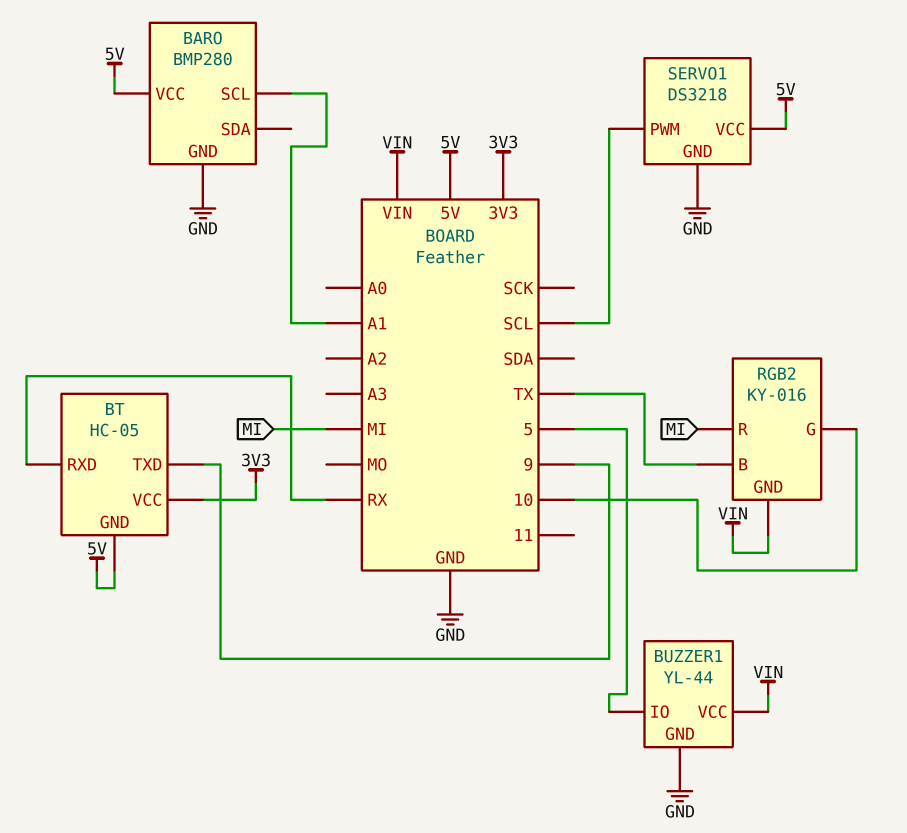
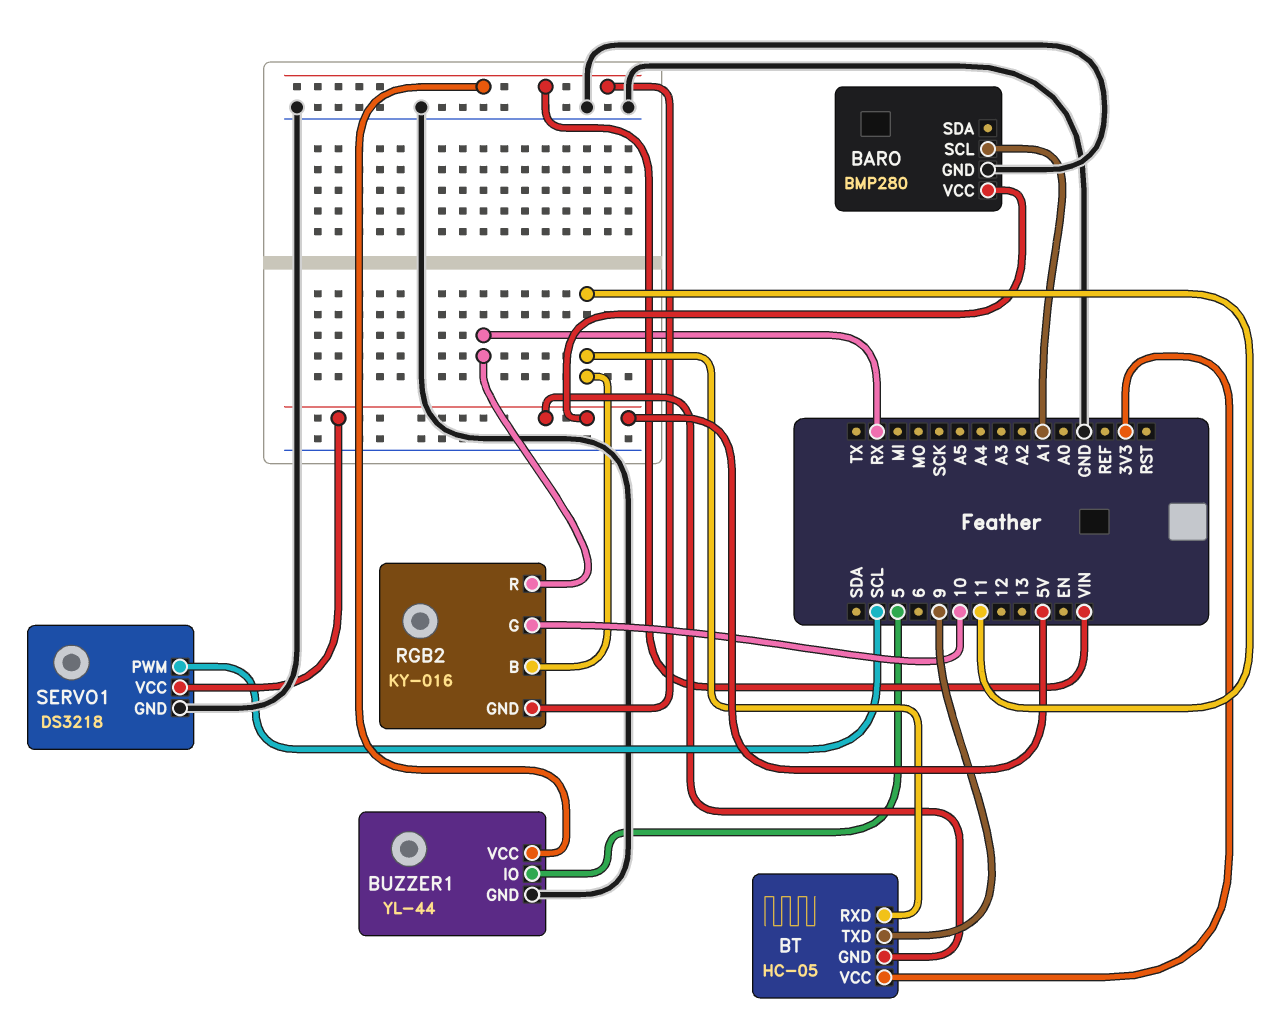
BT pin RXD: RX -> 11
RGB2 pin B: TX -> 11
RGB2 pin R: MI -> RX

